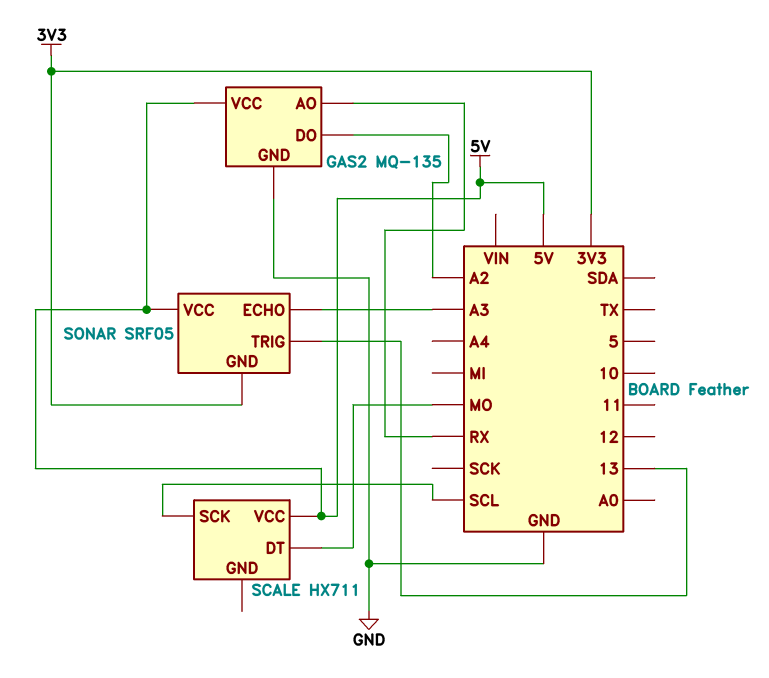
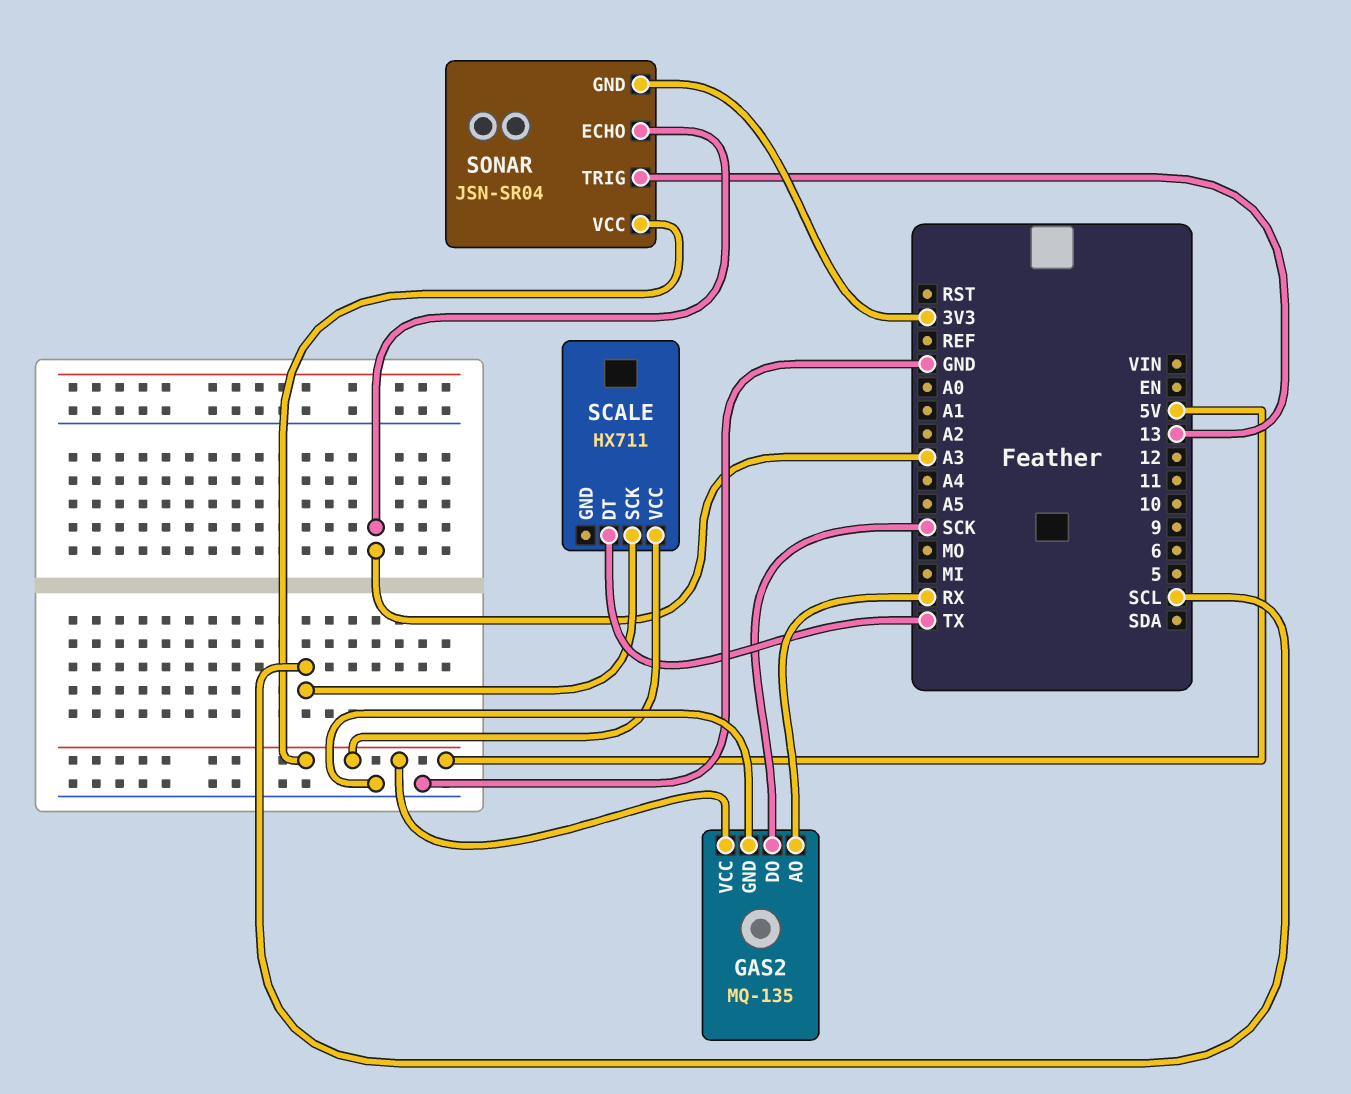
GAS2 pin DO: A2 -> SCK
SCALE pin DT: MO -> TX
SONAR: SRF05 -> JSN-SR04

